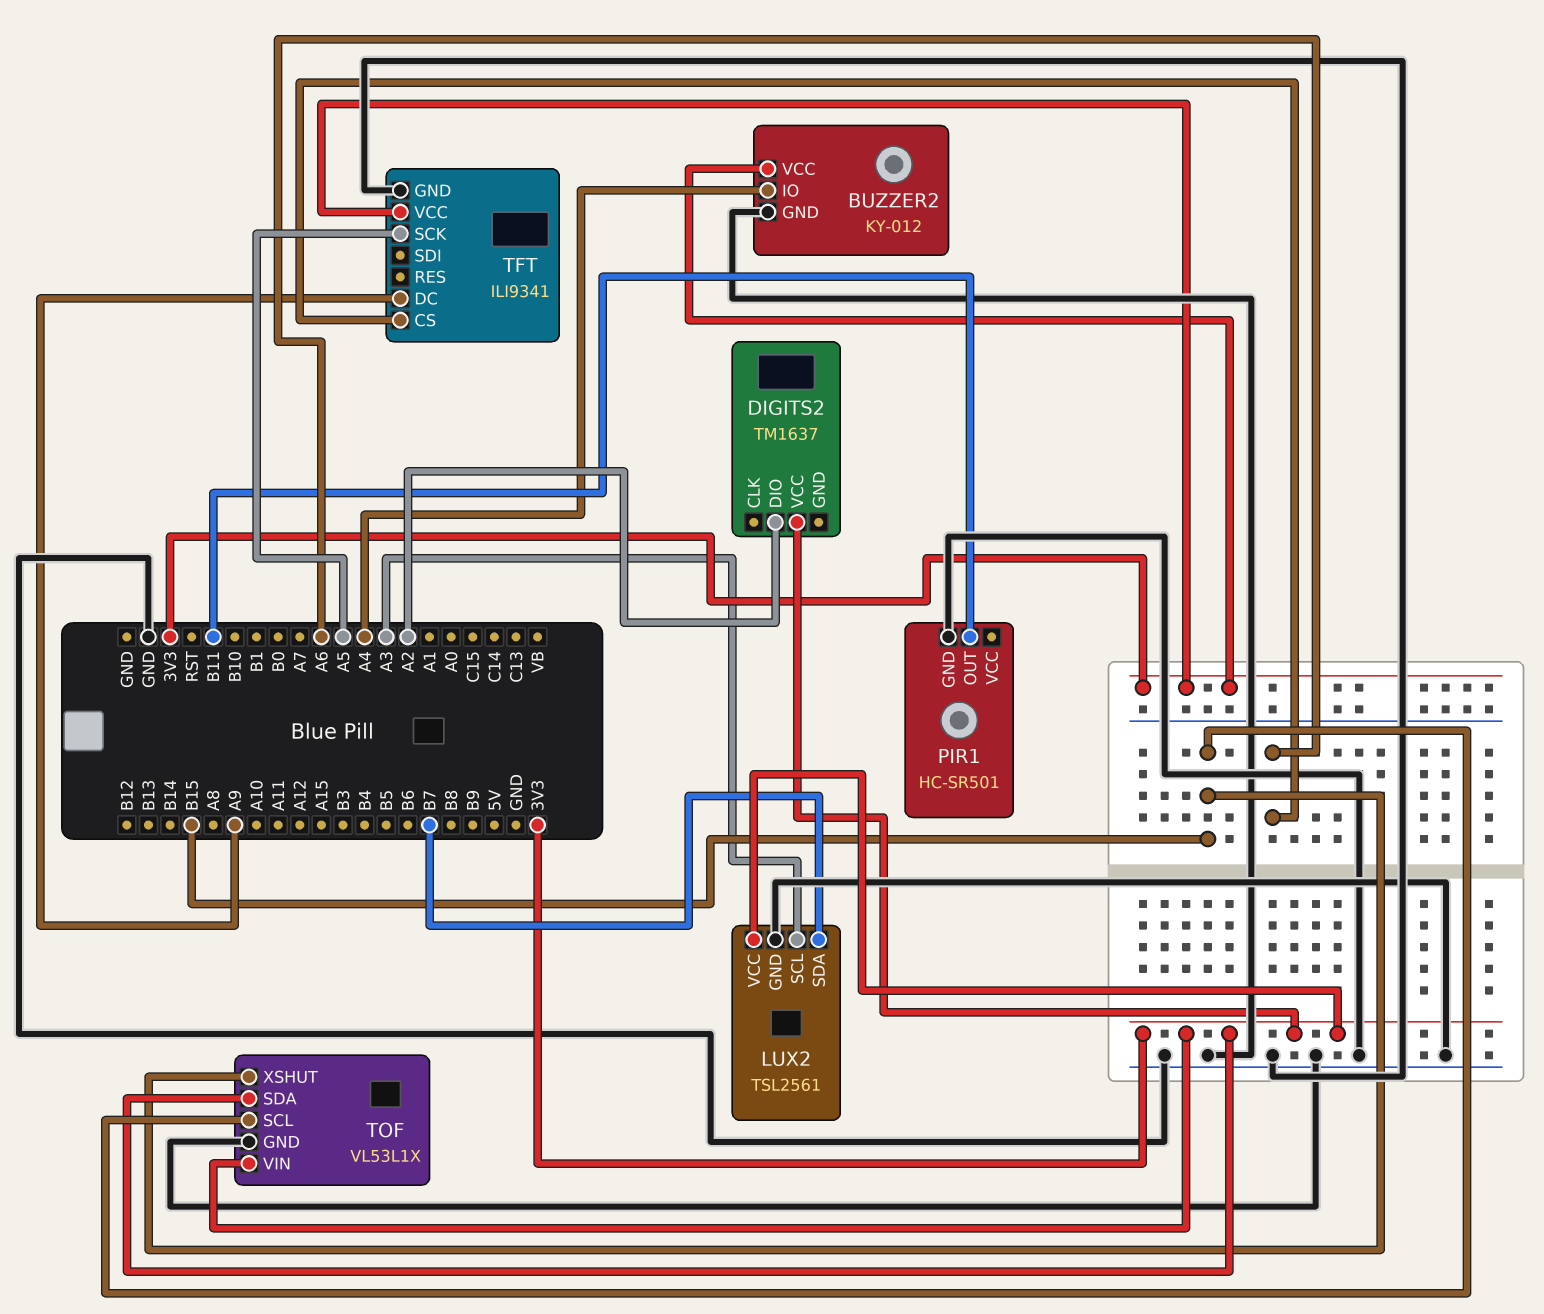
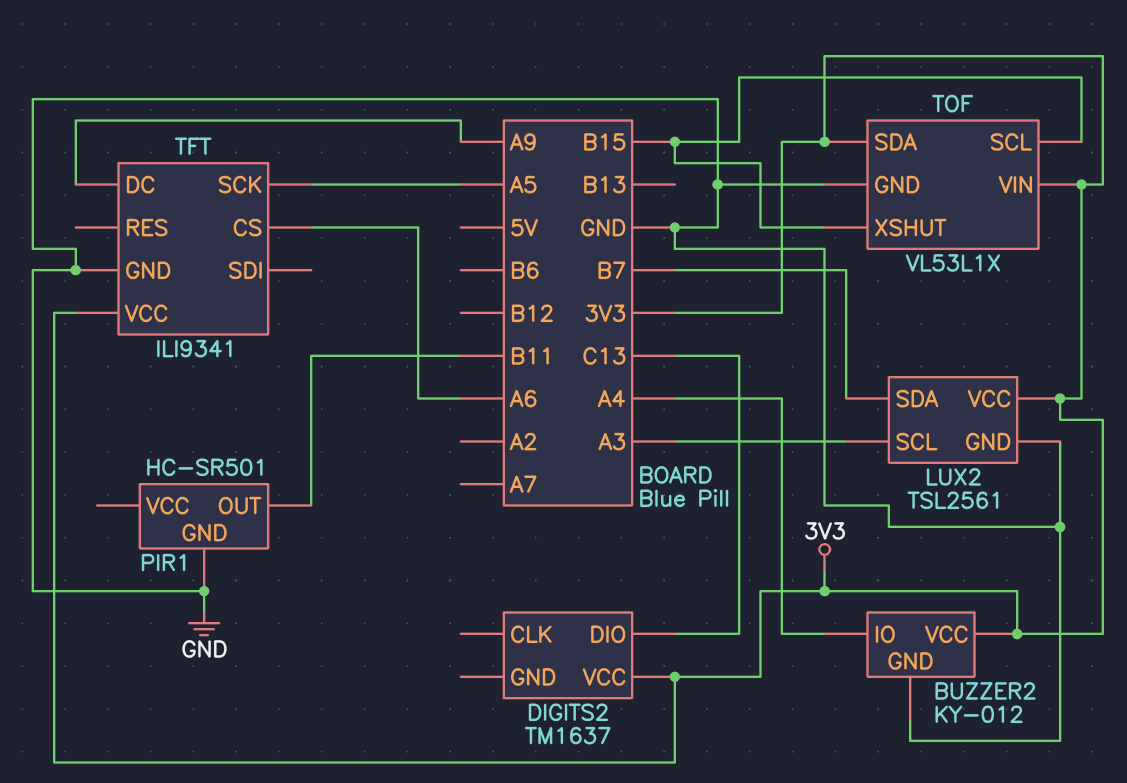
DIGITS2 pin DIO: A2 -> C13

